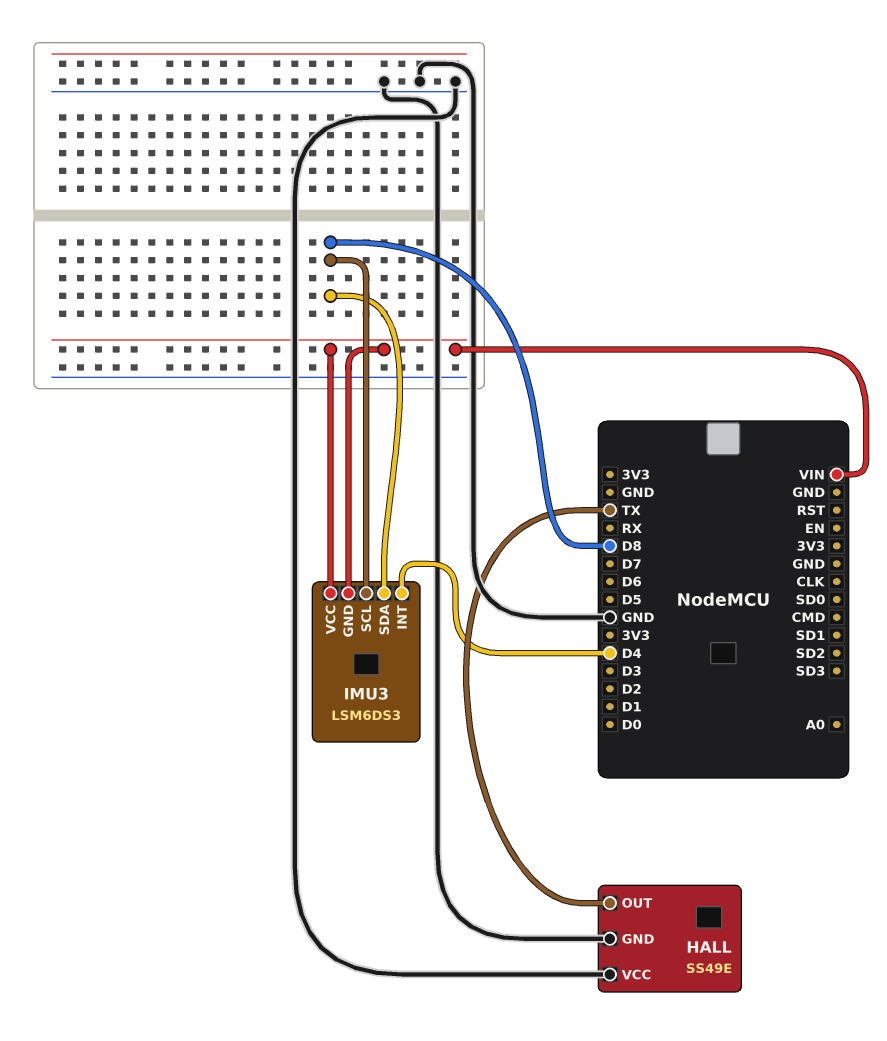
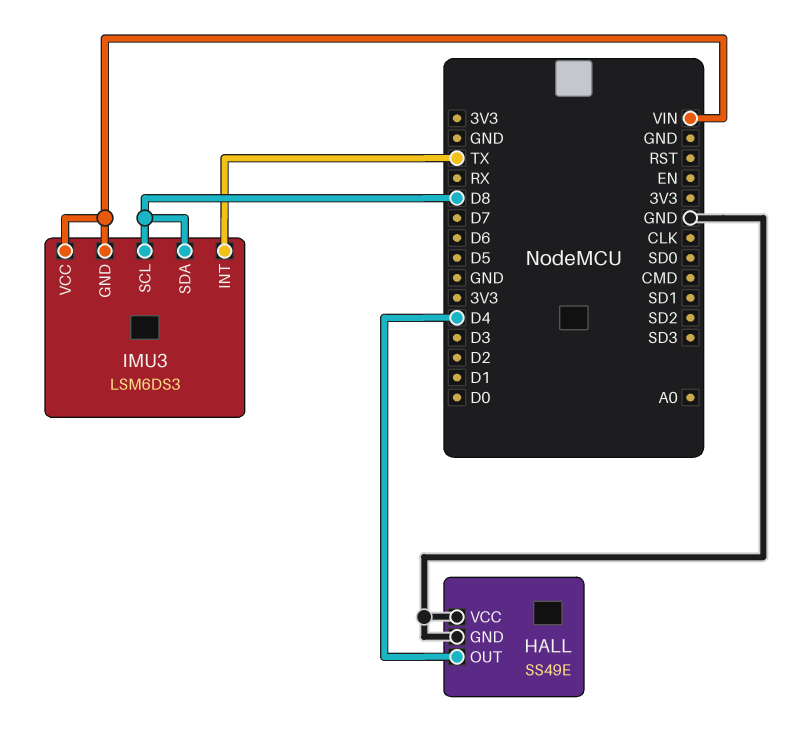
HALL pin OUT: TX -> D4
IMU3 pin INT: D4 -> TX

